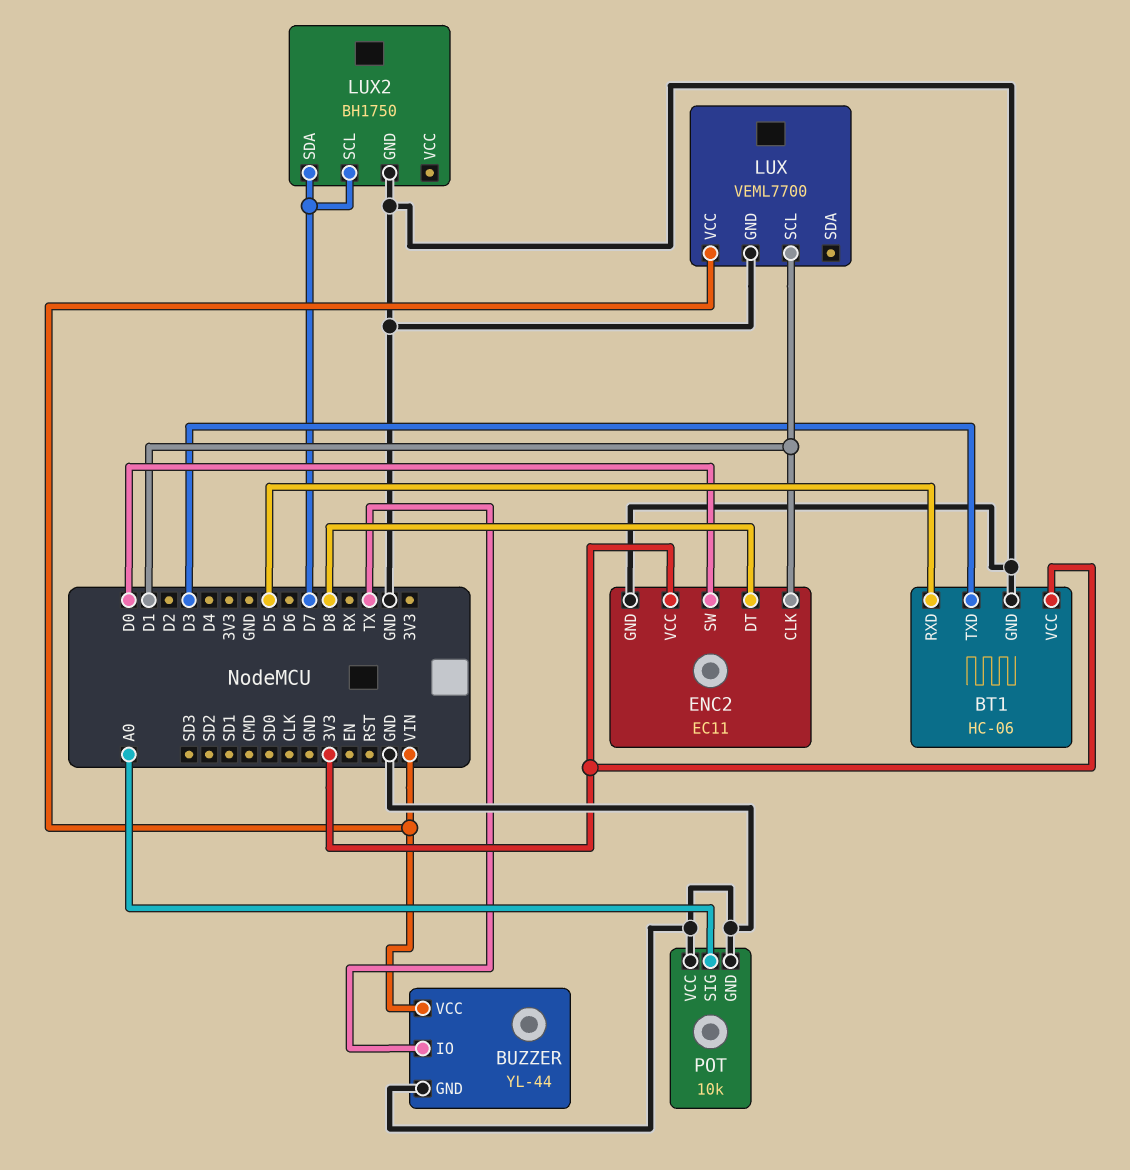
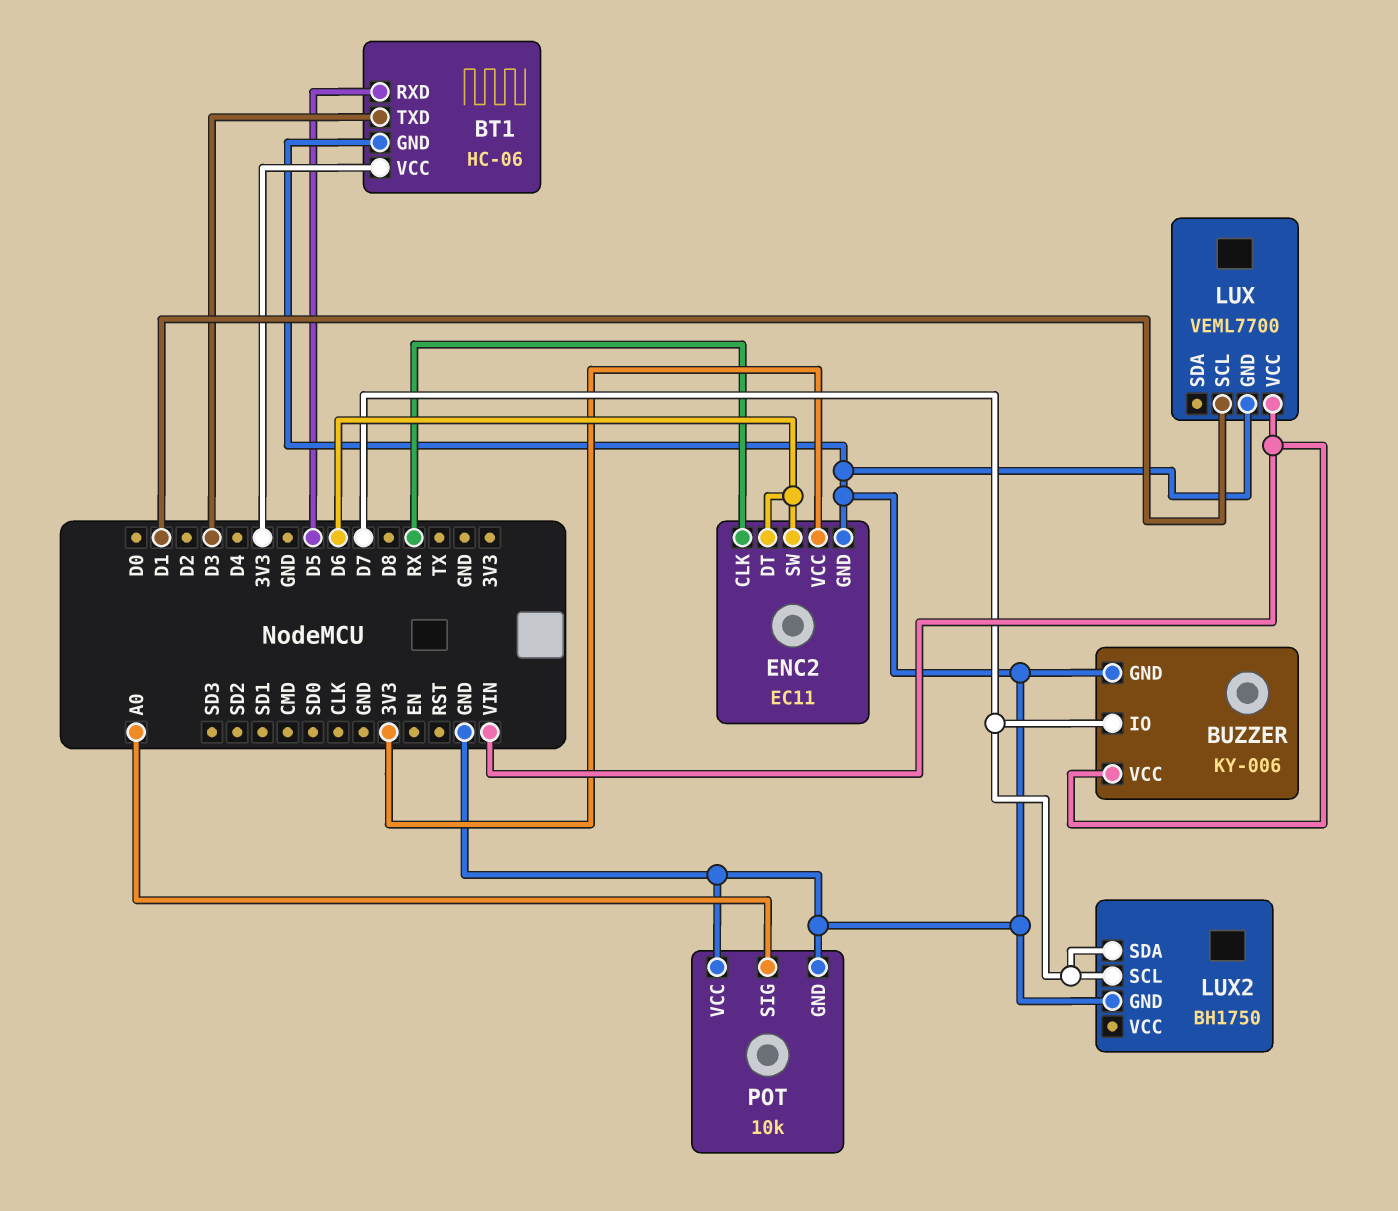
BUZZER: YL-44 -> KY-006
BUZZER pin IO: TX -> D7
ENC2 pin CLK: D1 -> RX
ENC2 pin DT: D8 -> D6
ENC2 pin SW: D0 -> D6

